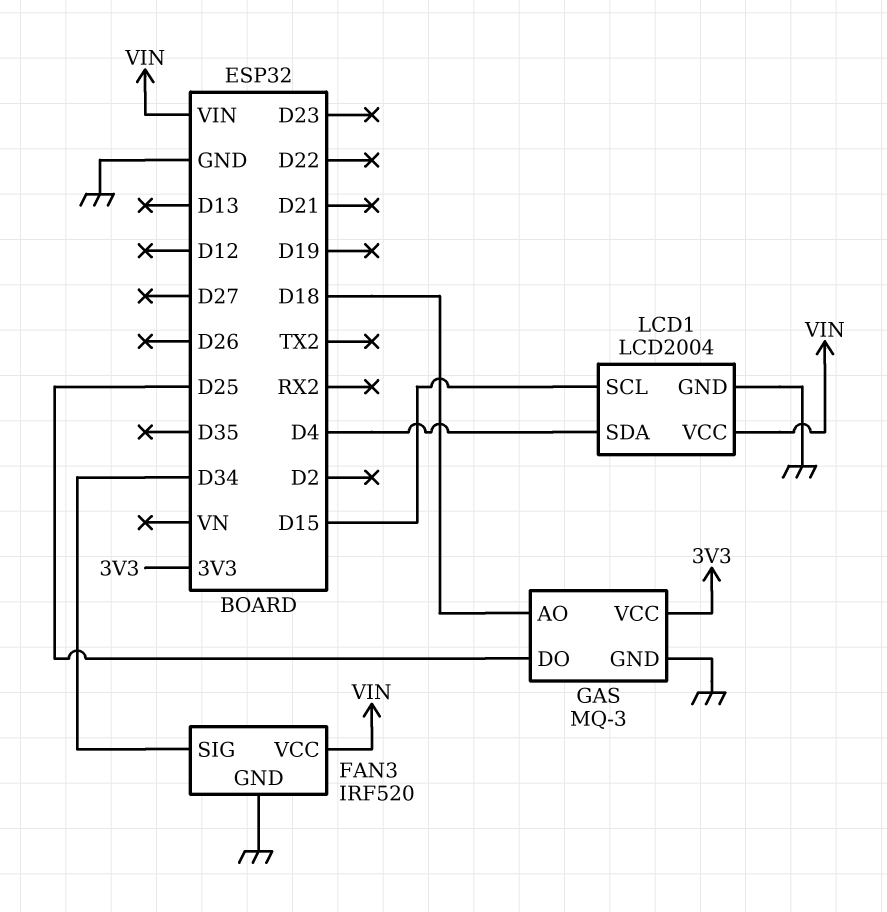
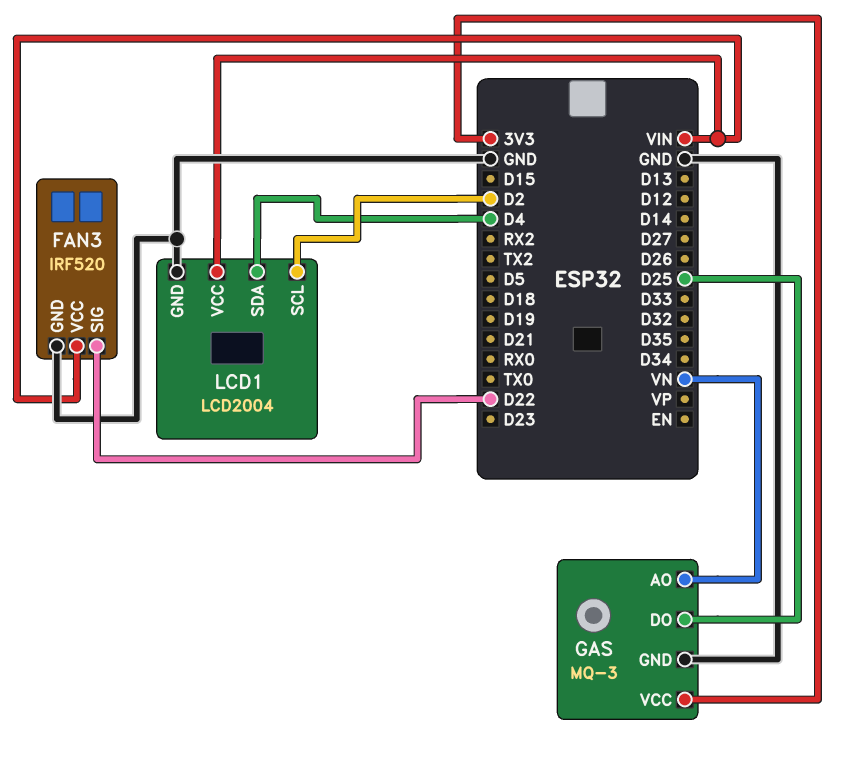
FAN3 pin SIG: D34 -> D22
GAS pin AO: D18 -> VN
LCD1 pin SCL: D15 -> D2

